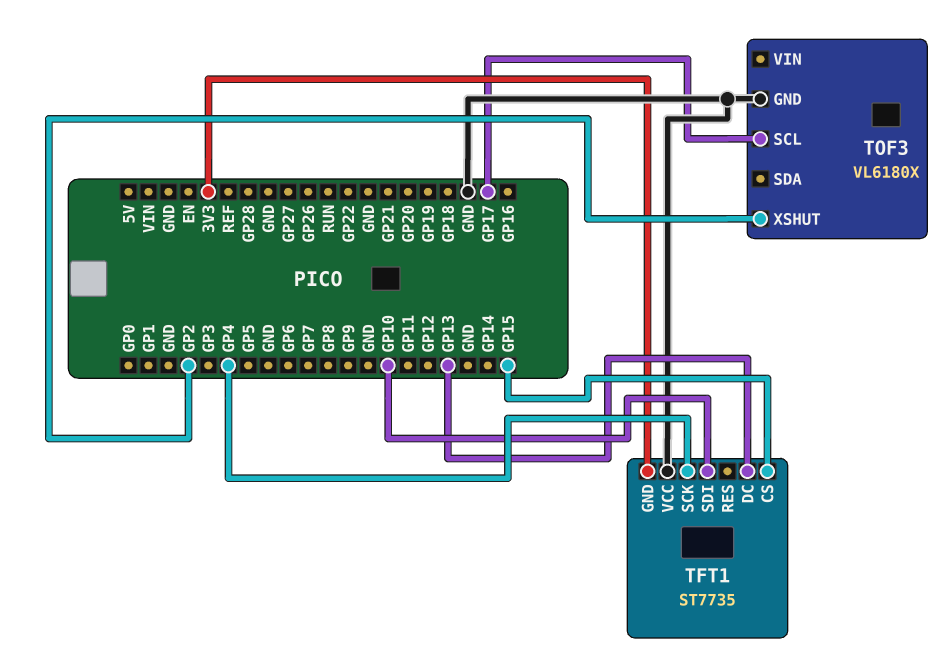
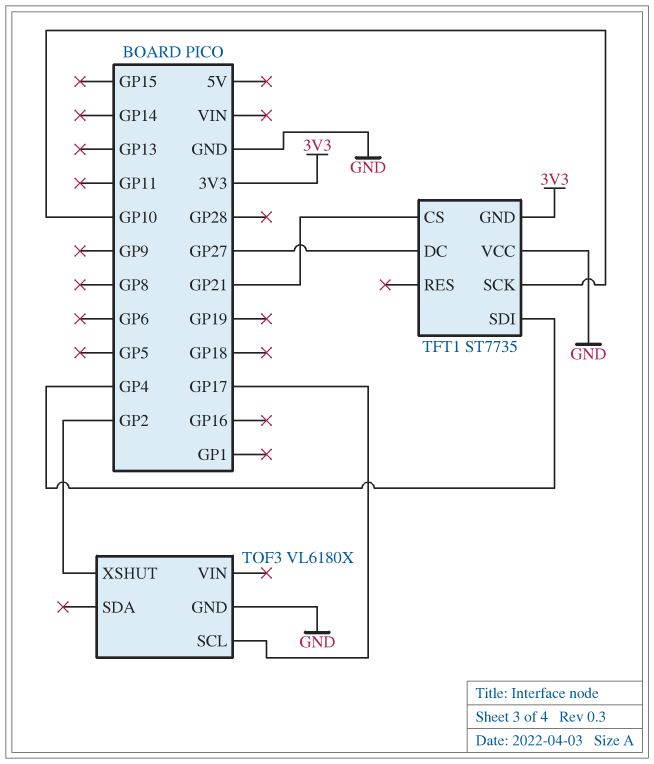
TFT1 pin CS: GP15 -> GP21
TFT1 pin DC: GP13 -> GP27
TFT1 pin SCK: GP4 -> GP10
TFT1 pin SDI: GP10 -> GP4

